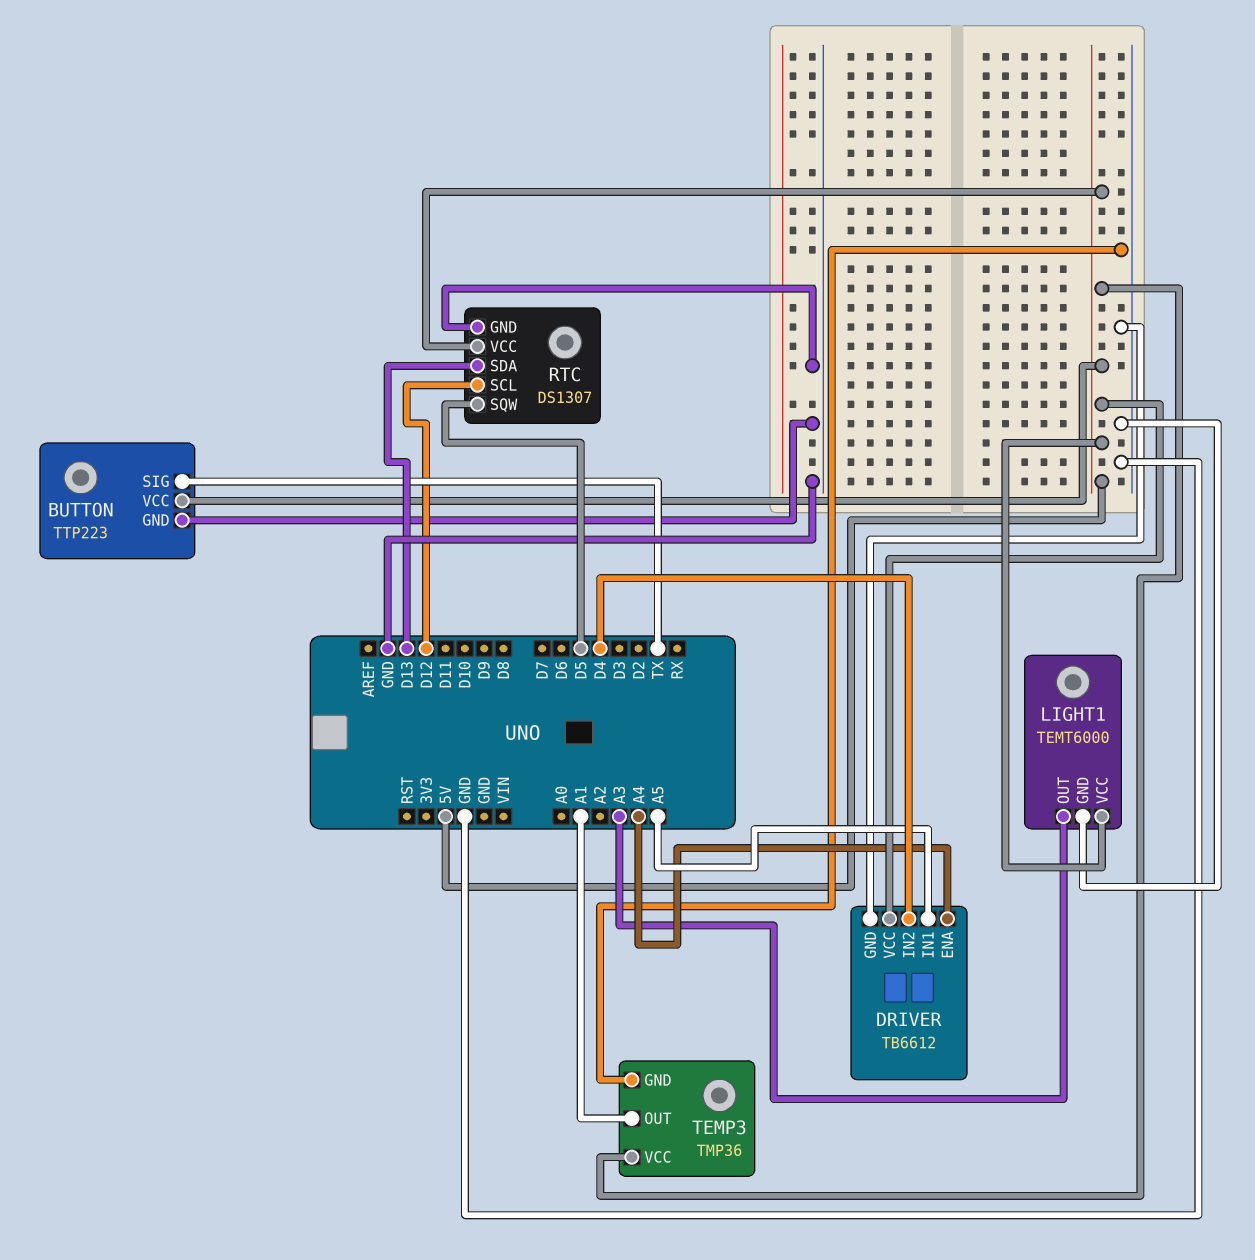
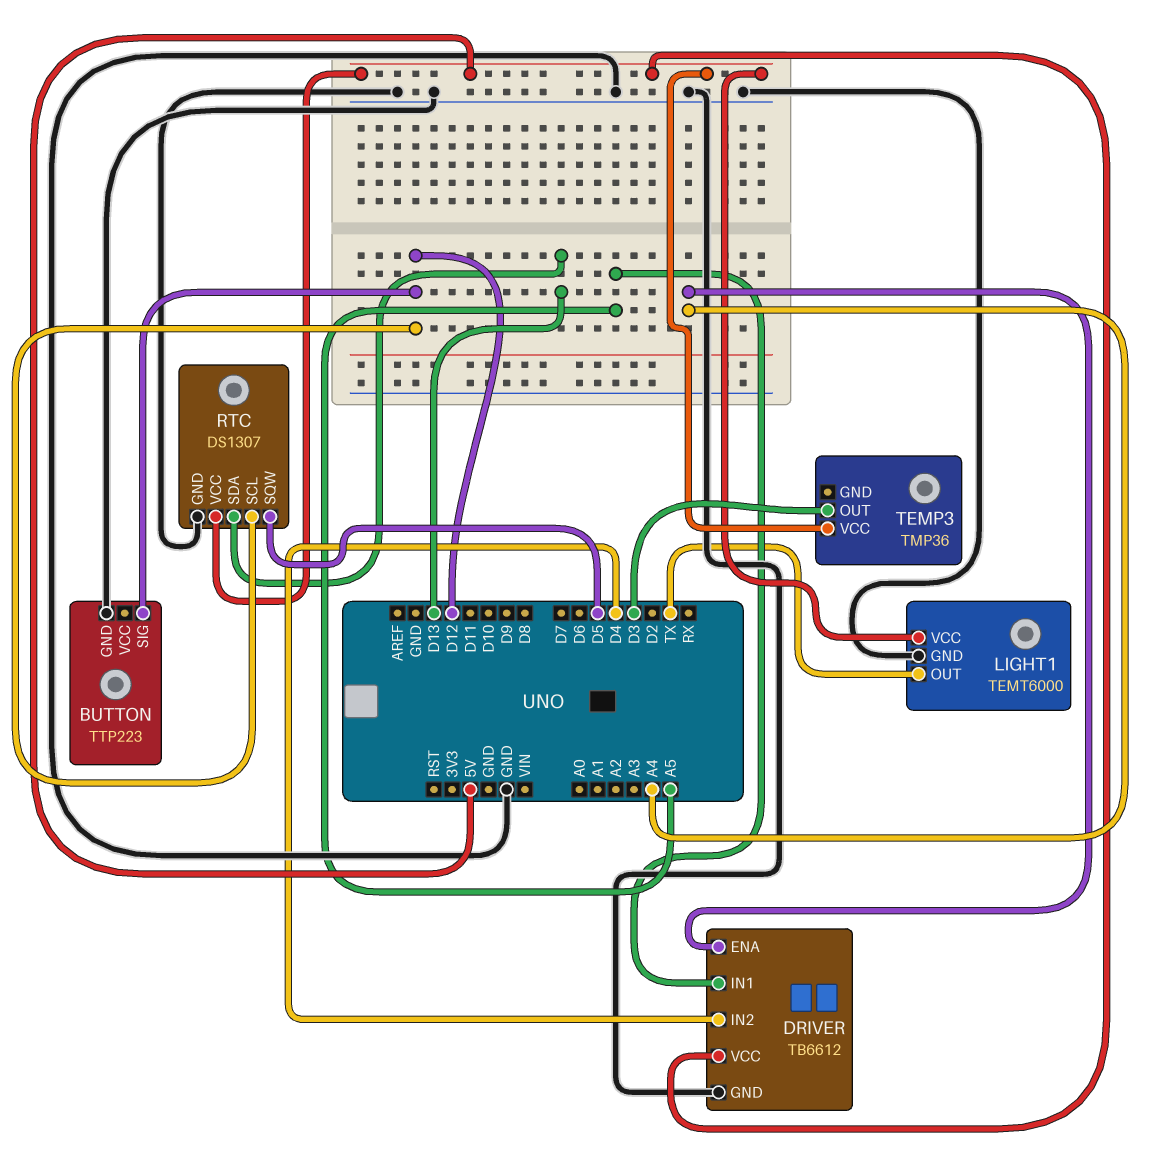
BUTTON pin SIG: TX -> D12
BUTTON pin VCC: 5V -> none
LIGHT1 pin OUT: A3 -> TX
TEMP3 pin GND: GND -> none
TEMP3 pin OUT: A1 -> D3

